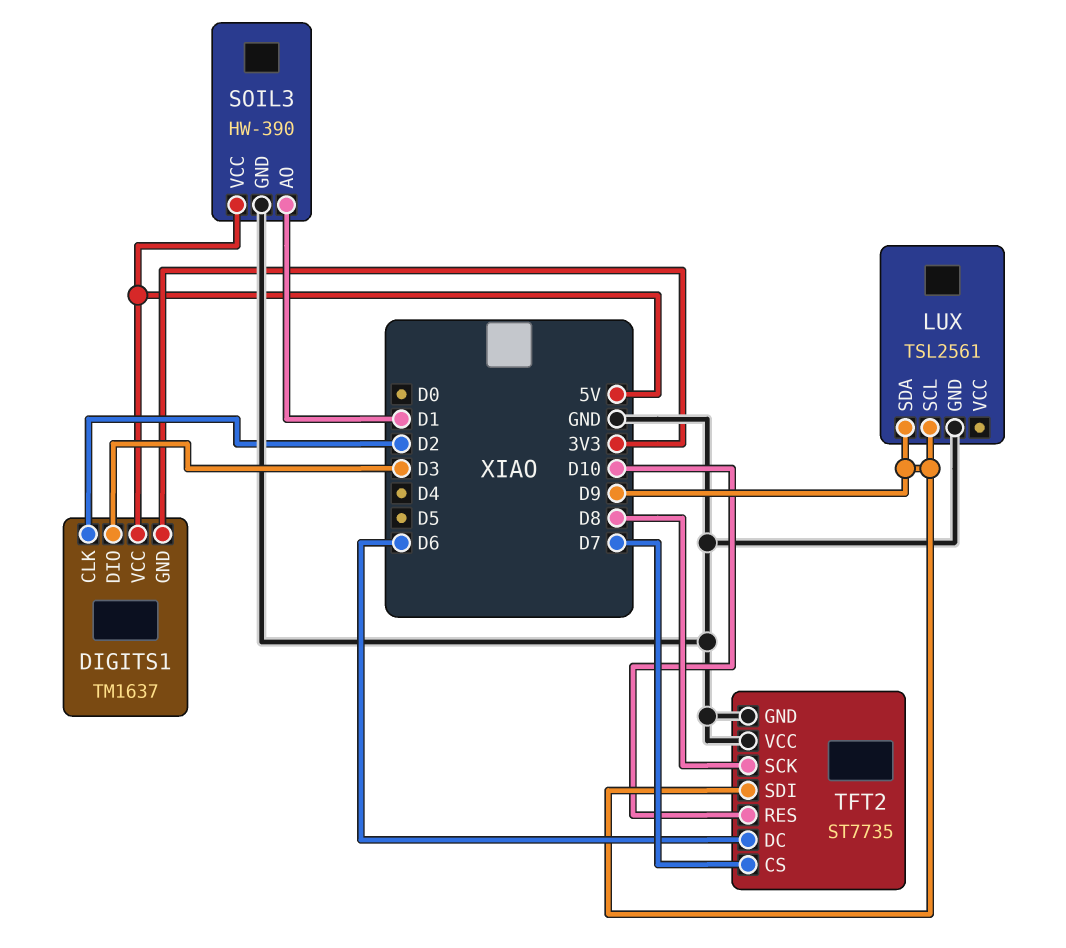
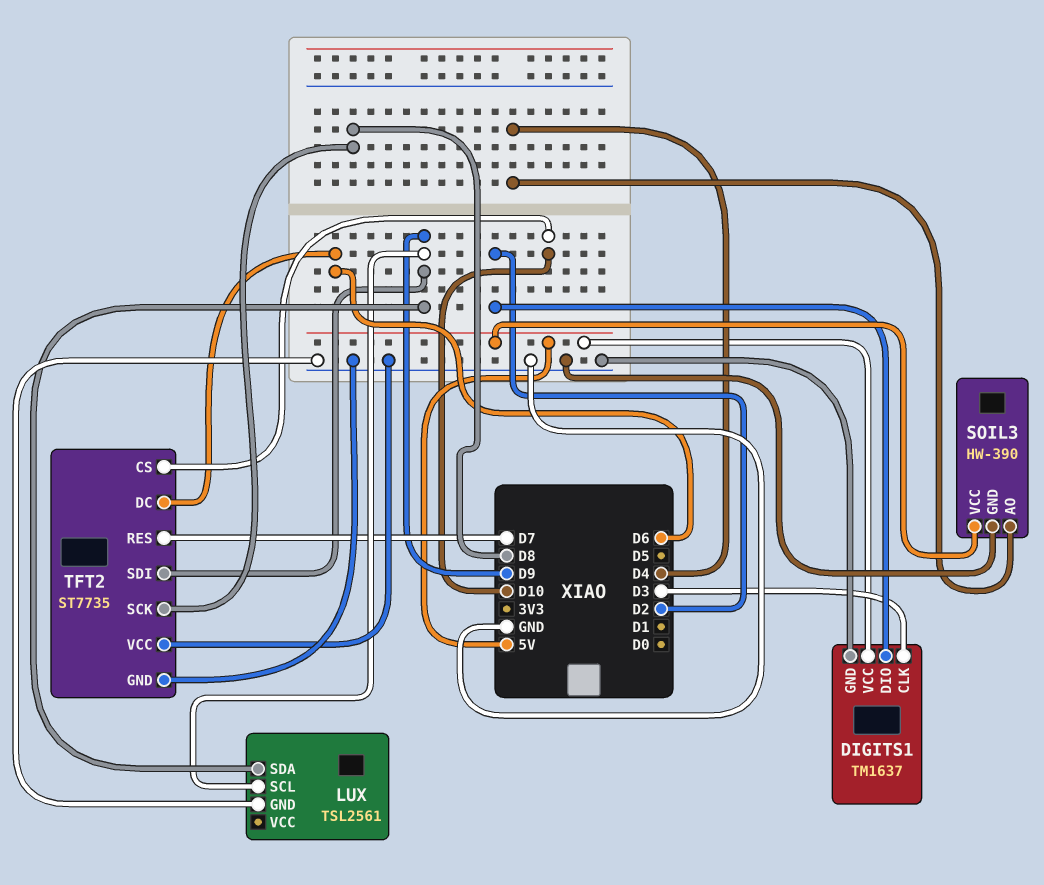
DIGITS1 pin CLK: D2 -> D3
DIGITS1 pin DIO: D3 -> D2
DIGITS1 pin GND: 3V3 -> GND
SOIL3 pin AO: D1 -> D4
TFT2 pin CS: D7 -> D10
TFT2 pin RES: D10 -> D7

